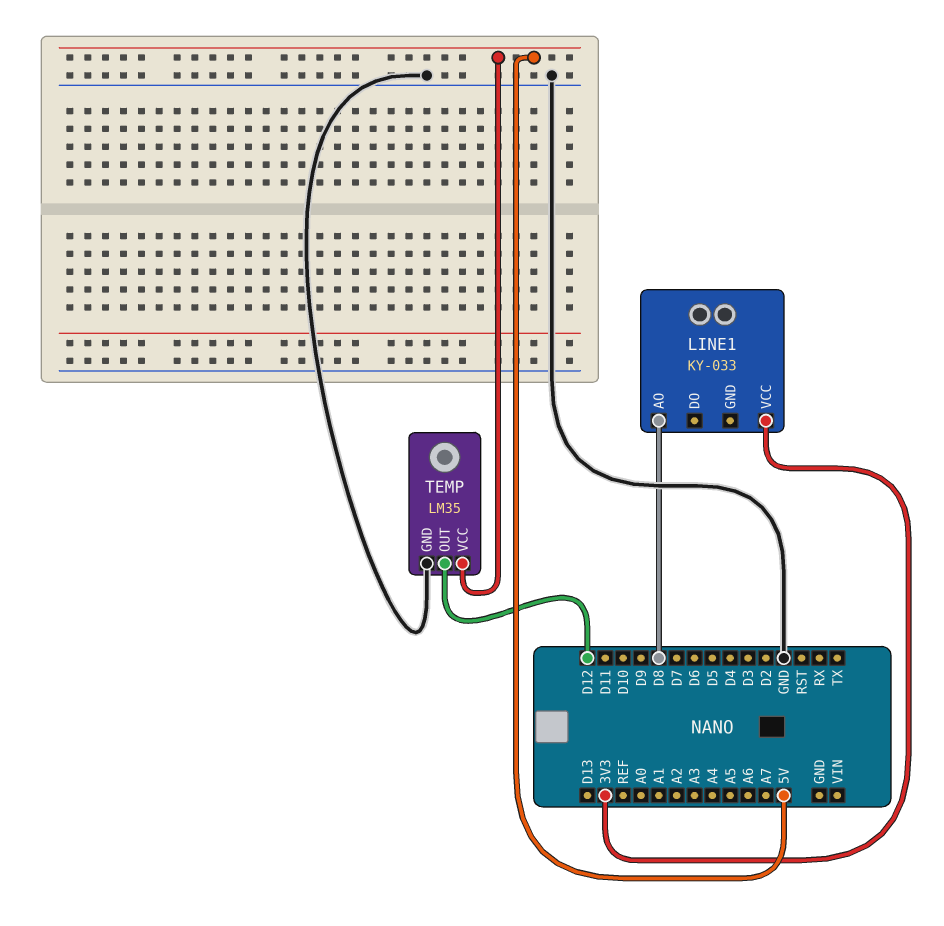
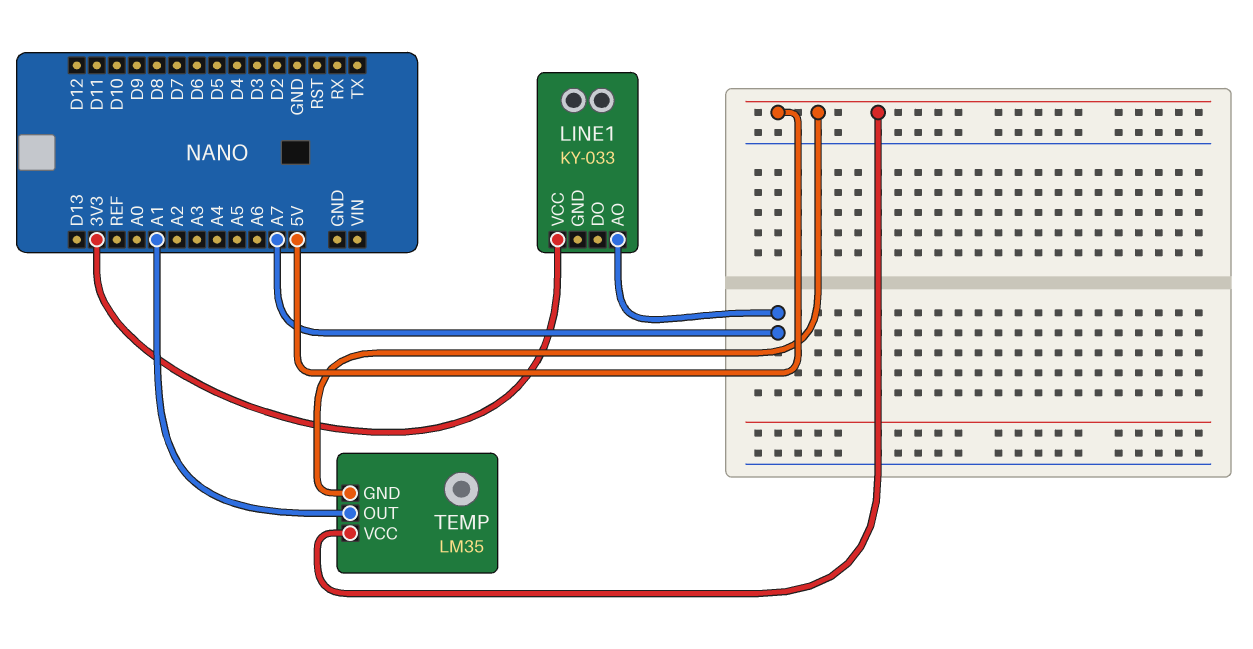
LINE1 pin AO: D8 -> A7
TEMP pin GND: GND -> 5V
TEMP pin OUT: D12 -> A1

